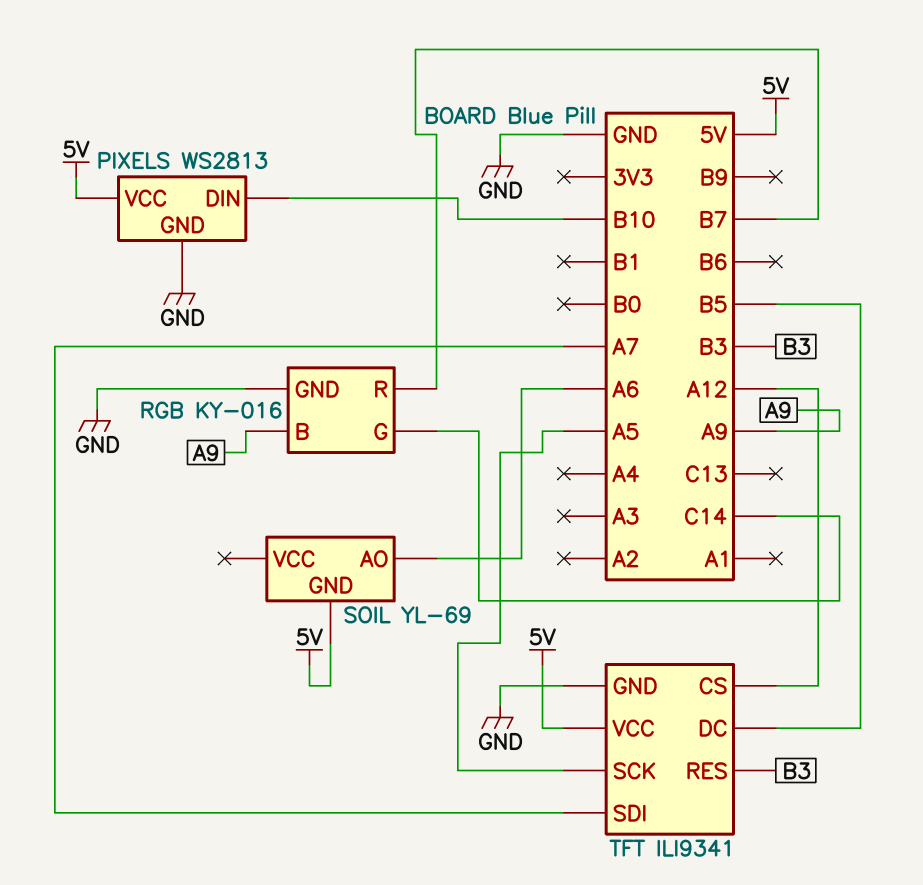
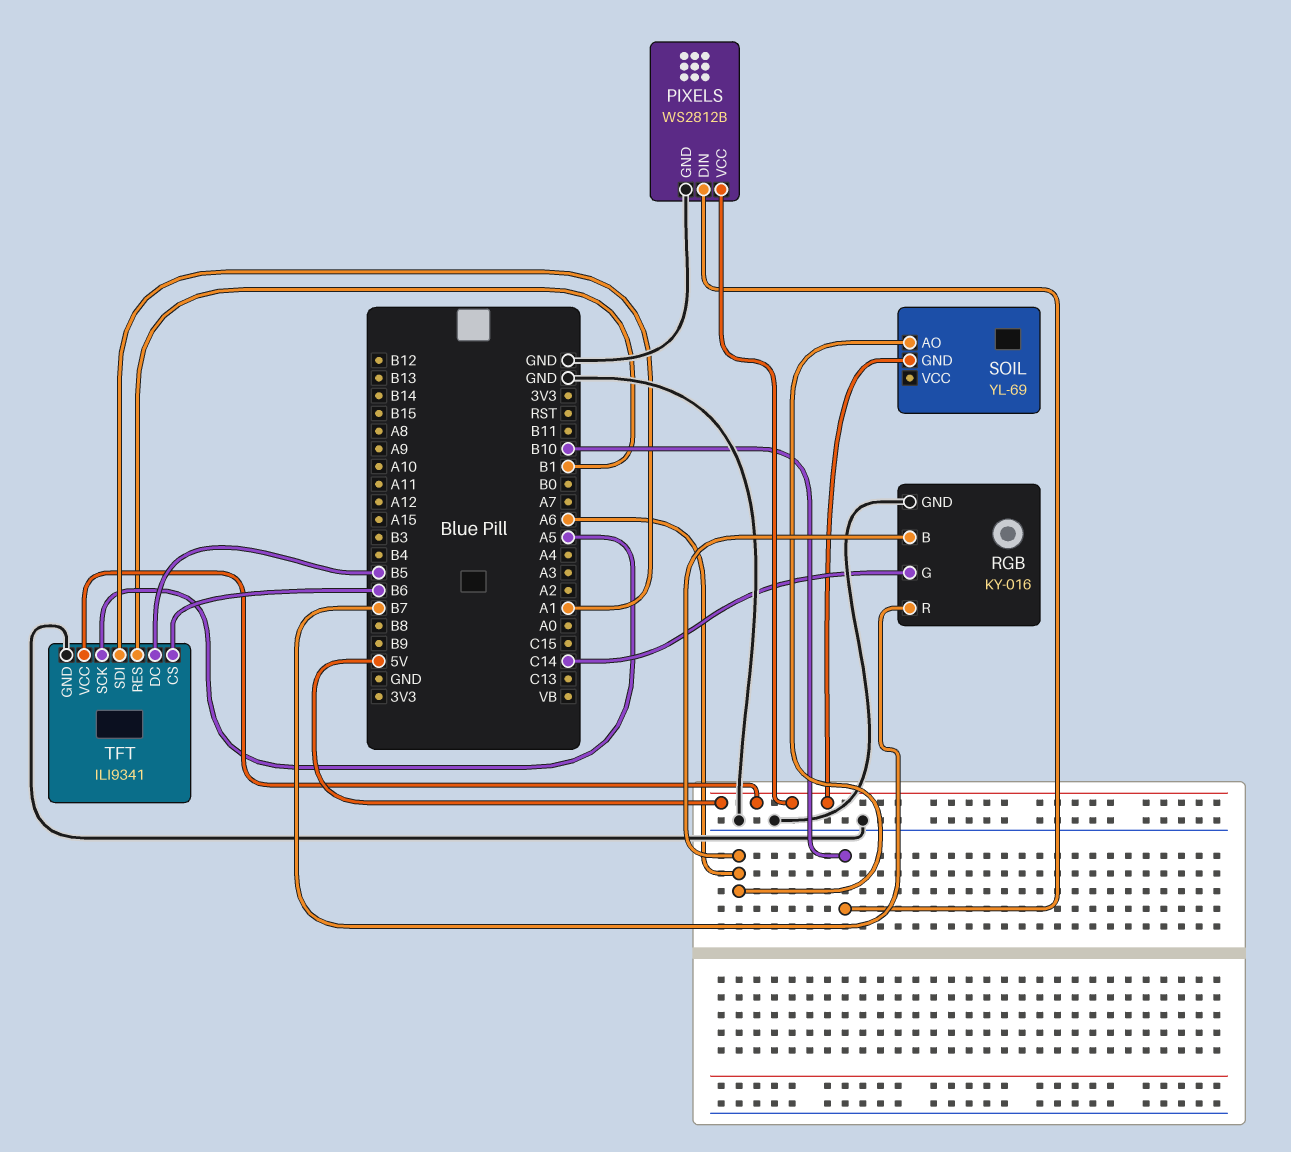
PIXELS: WS2813 -> WS2812B
RGB pin B: A9 -> A6
TFT pin CS: A12 -> B6
TFT pin RES: B3 -> B1
TFT pin SDI: A7 -> A1

